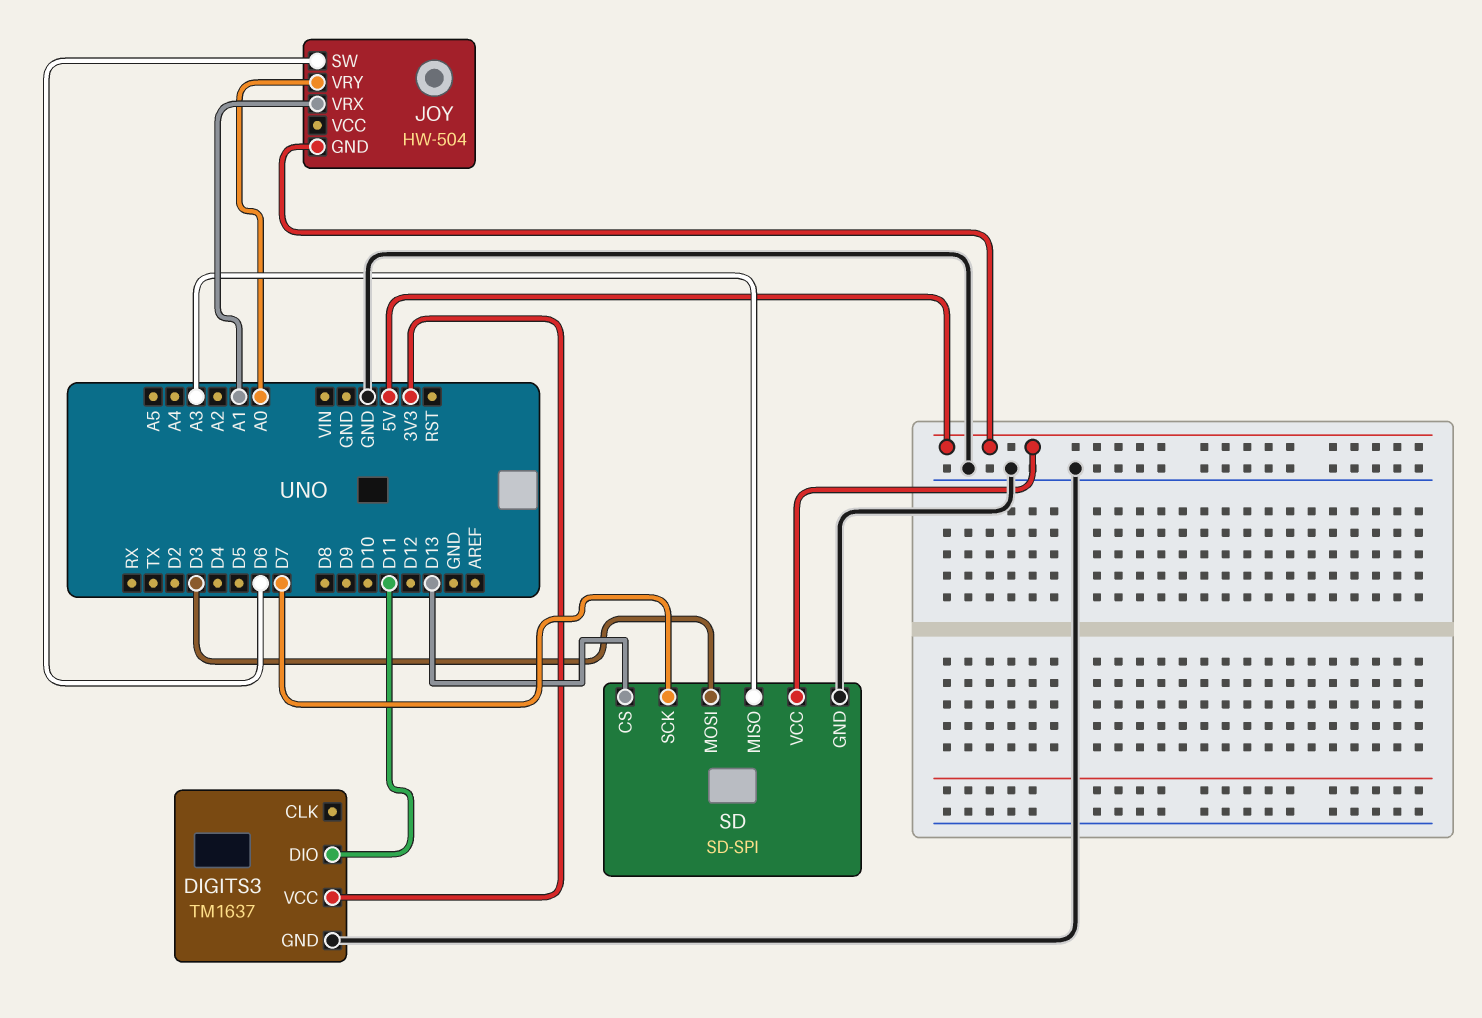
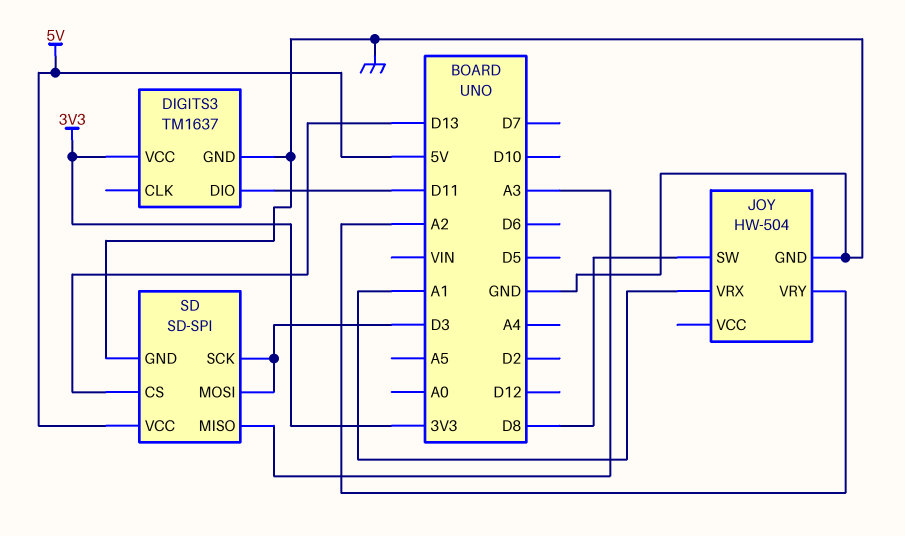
JOY pin GND: 5V -> GND
JOY pin SW: D6 -> D8
JOY pin VRY: A0 -> A2
SD pin SCK: D7 -> D3

